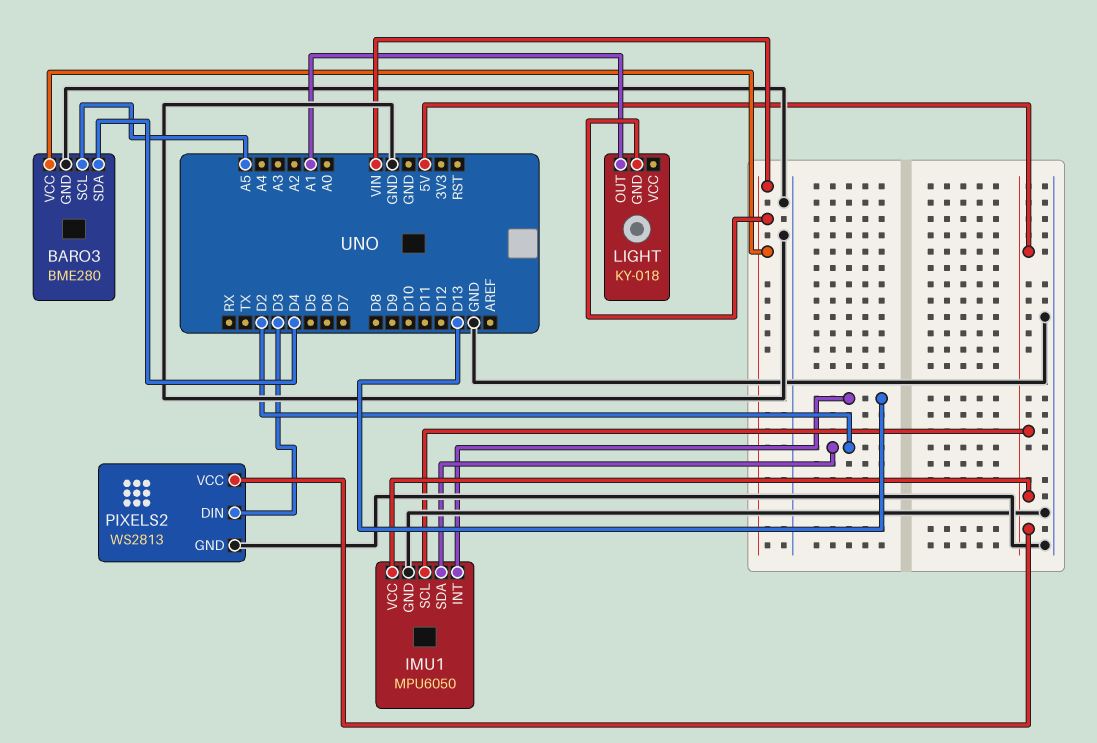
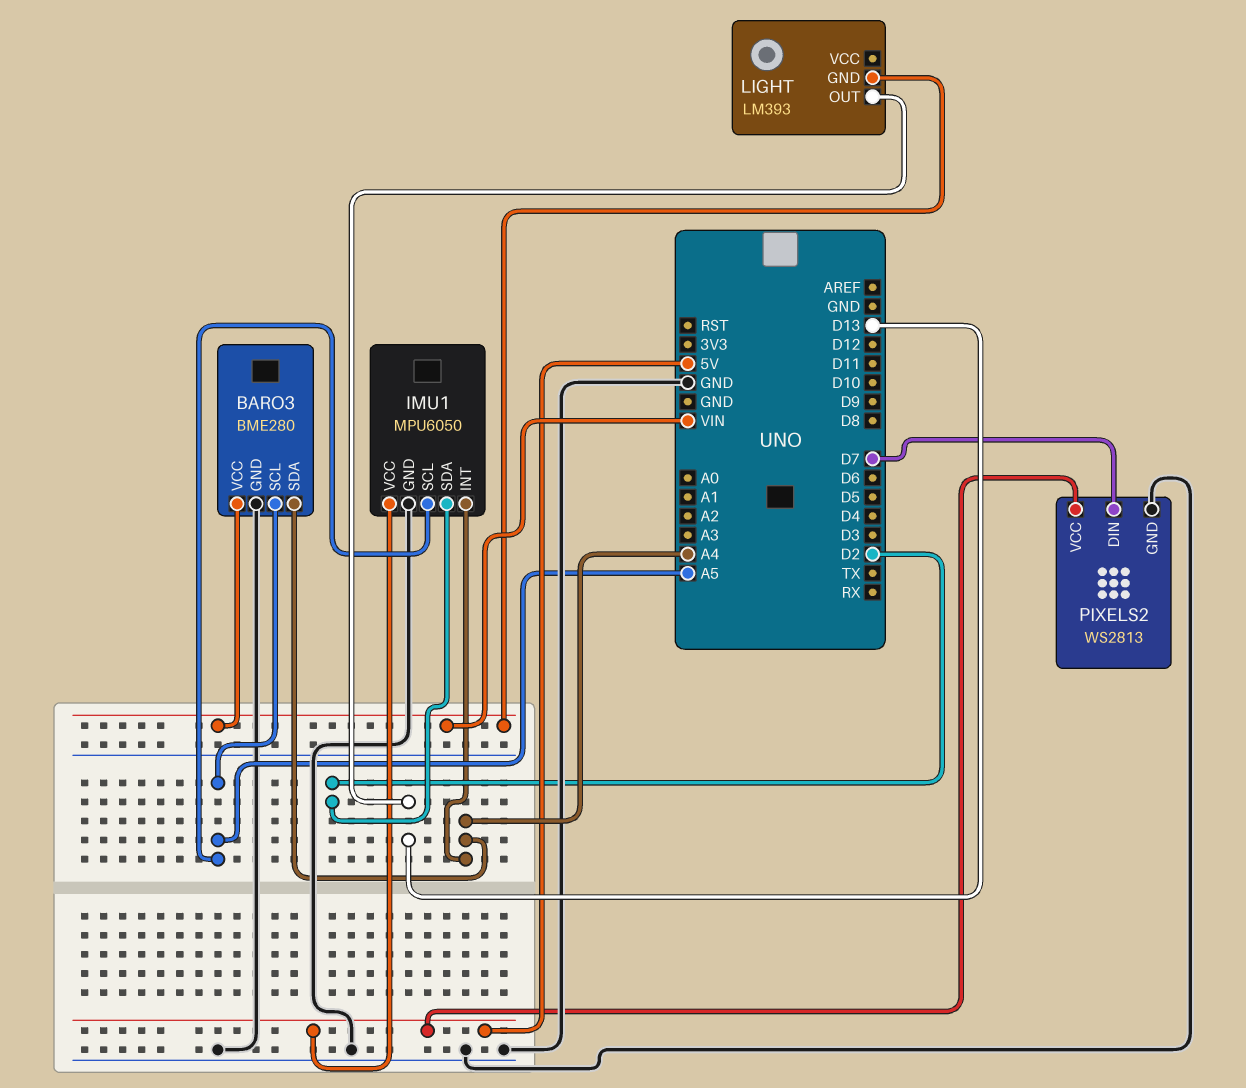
BARO3 pin SDA: D4 -> A4
IMU1 pin INT: D13 -> A4
IMU1 pin SCL: 5V -> A5
LIGHT: KY-018 -> LM393
LIGHT pin OUT: A1 -> D13
PIXELS2 pin DIN: D3 -> D7

